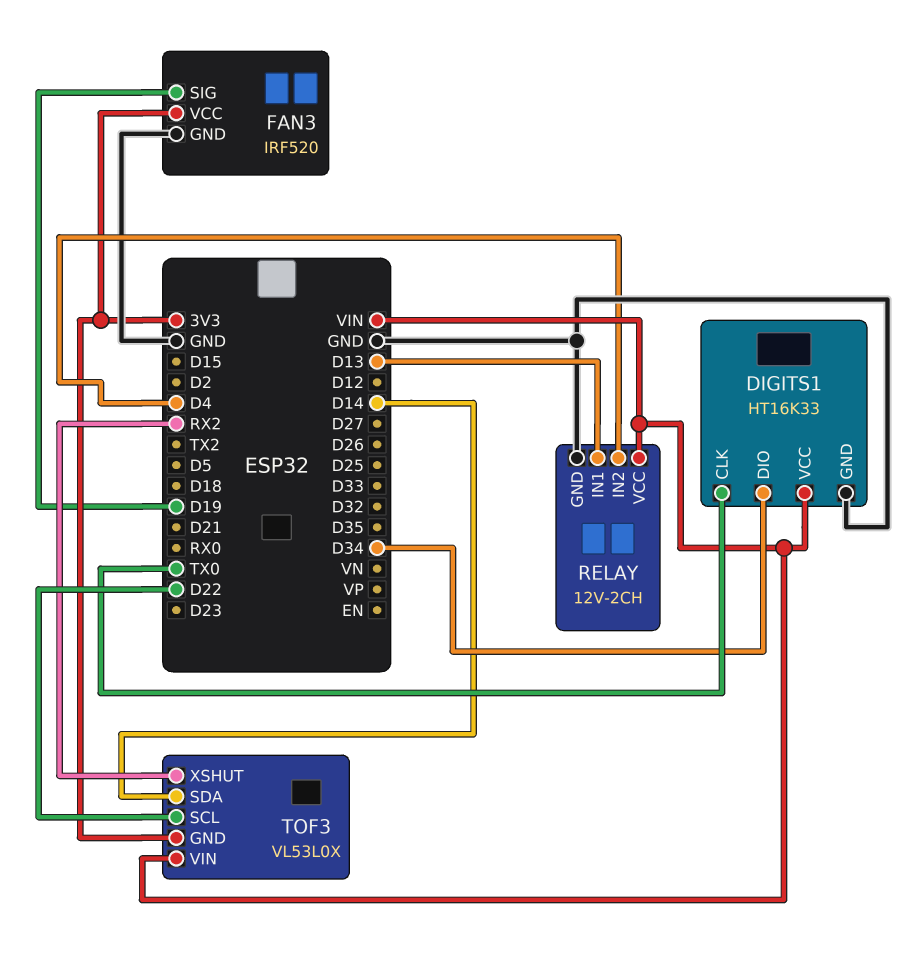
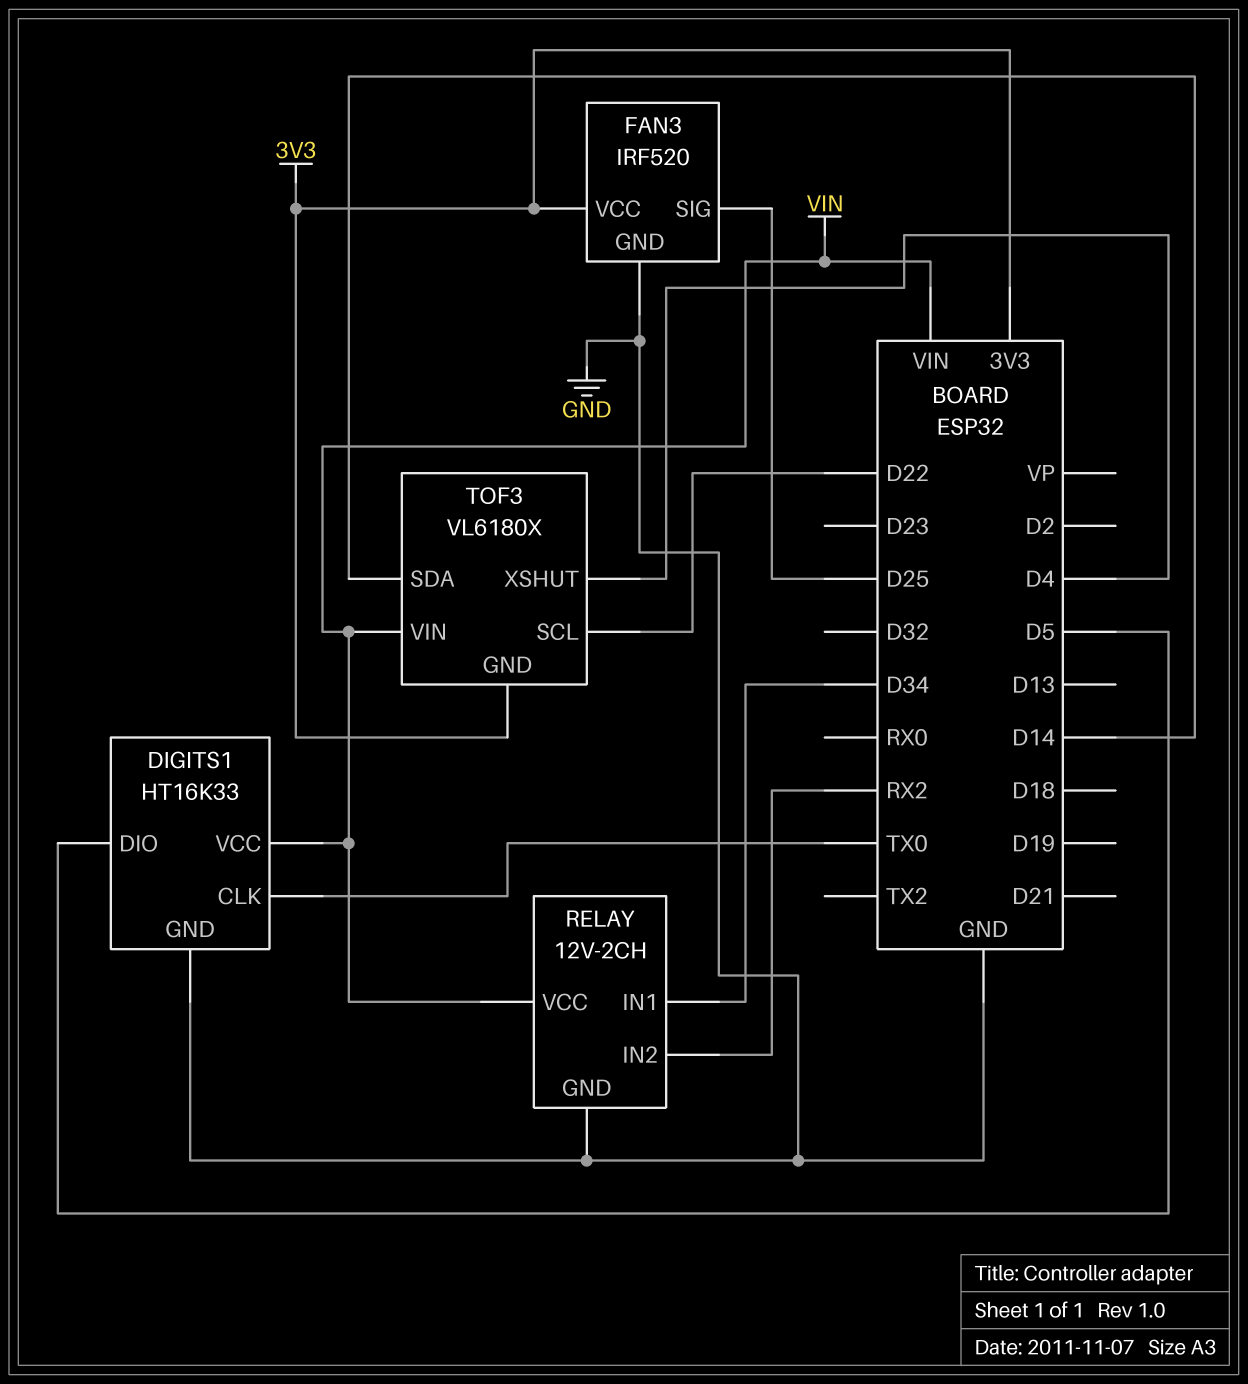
DIGITS1 pin DIO: D34 -> D5
FAN3 pin SIG: D19 -> D25
RELAY pin IN1: D13 -> D34
RELAY pin IN2: D4 -> RX2
TOF3: VL53L0X -> VL6180X
TOF3 pin XSHUT: RX2 -> D4

